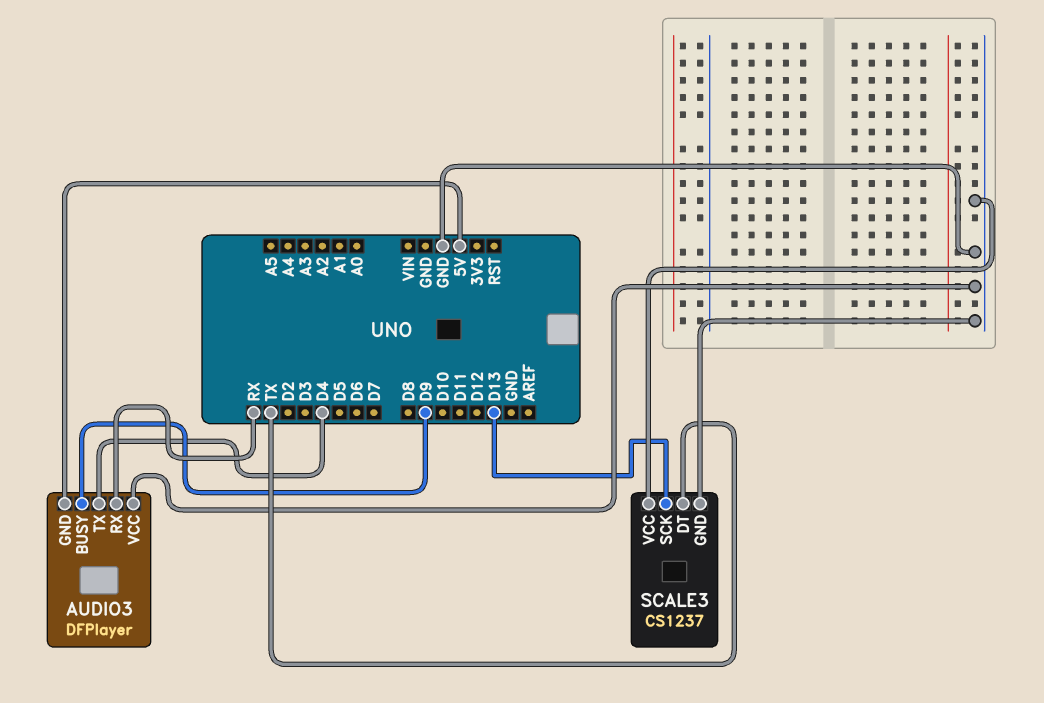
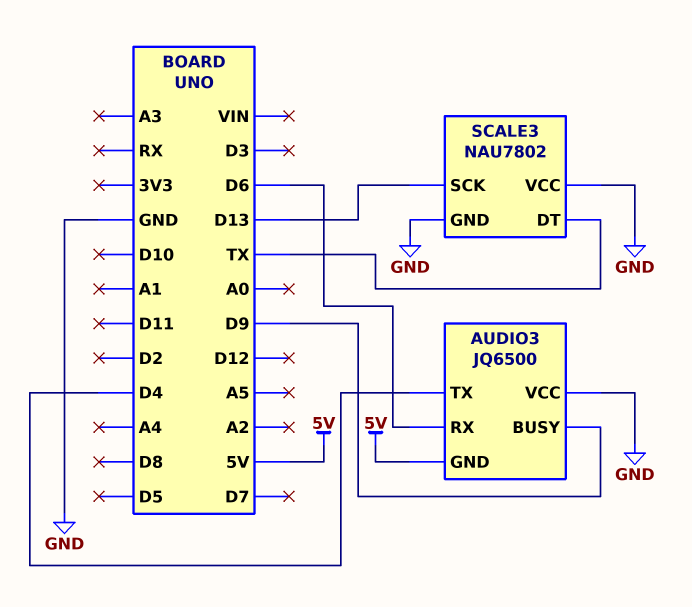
AUDIO3: DFPlayer -> JQ6500
AUDIO3 pin RX: RX -> D6
SCALE3: CS1237 -> NAU7802

